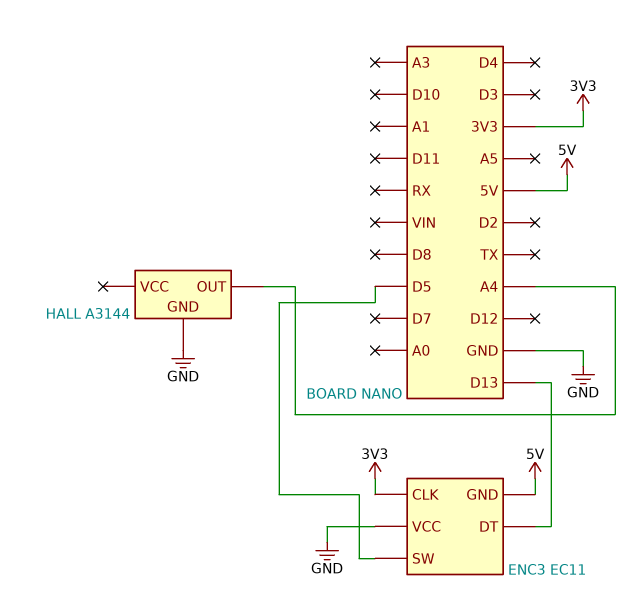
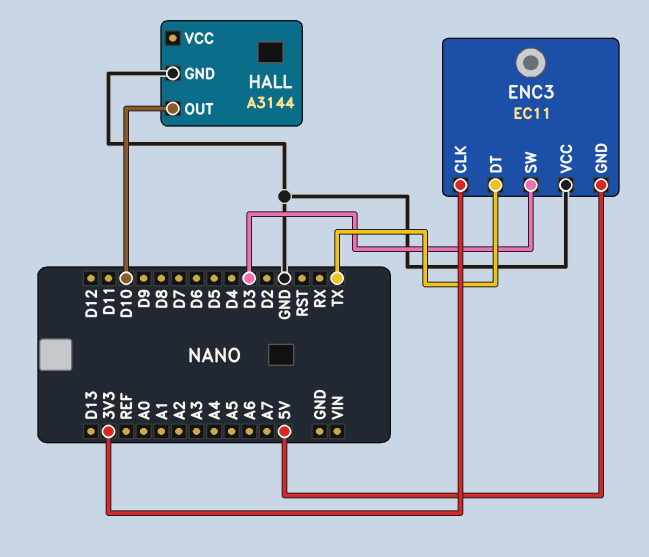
ENC3 pin DT: D13 -> TX
ENC3 pin SW: D5 -> D3
HALL pin OUT: A4 -> D10

